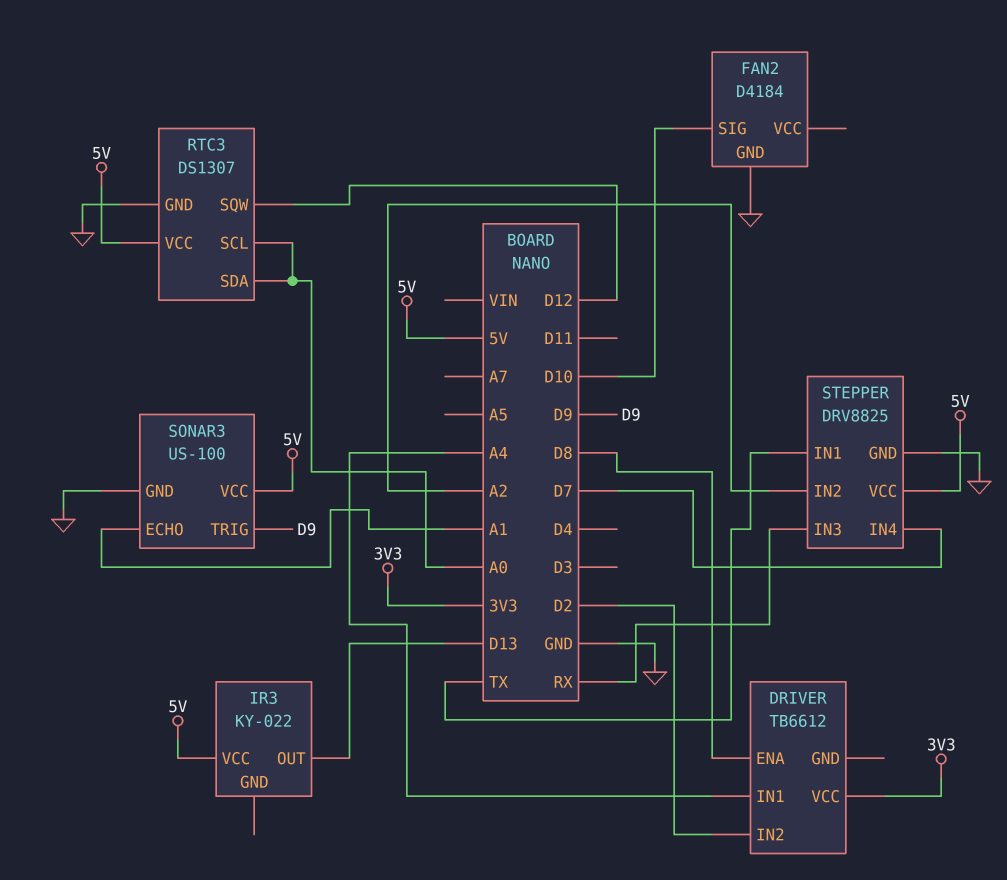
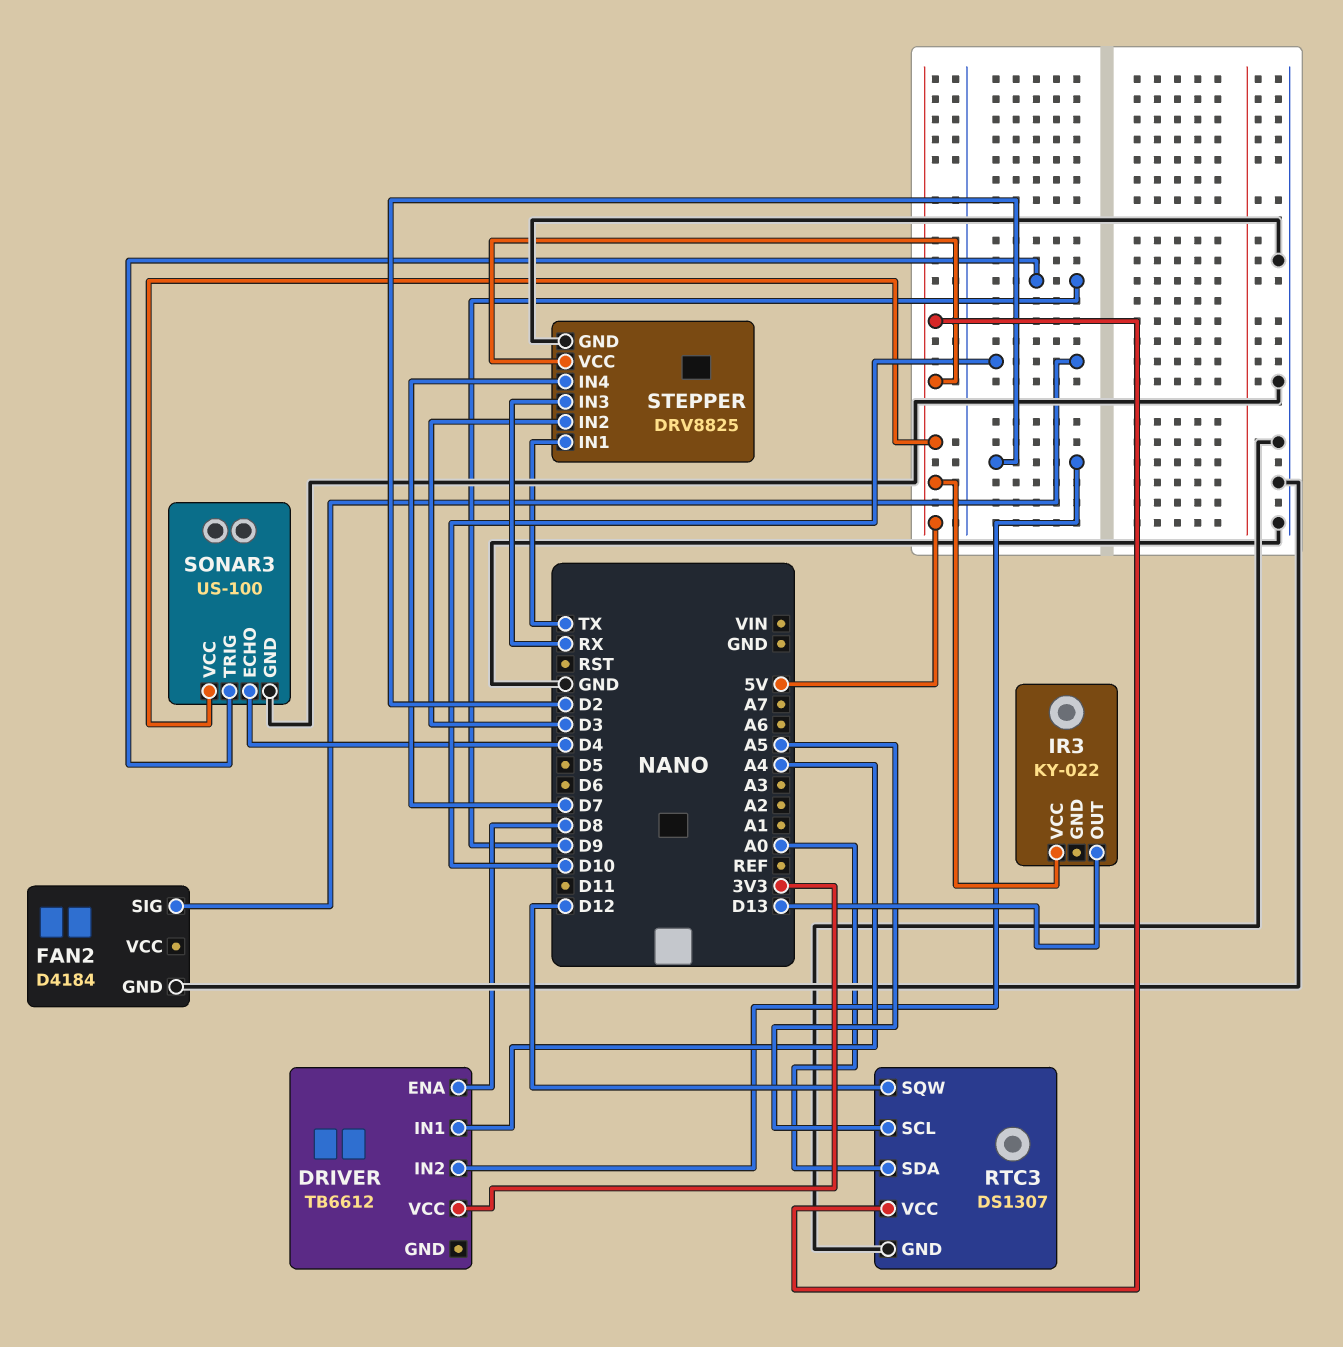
RTC3 pin SCL: A0 -> A5
SONAR3 pin ECHO: A1 -> D4
STEPPER pin IN2: A2 -> D3

